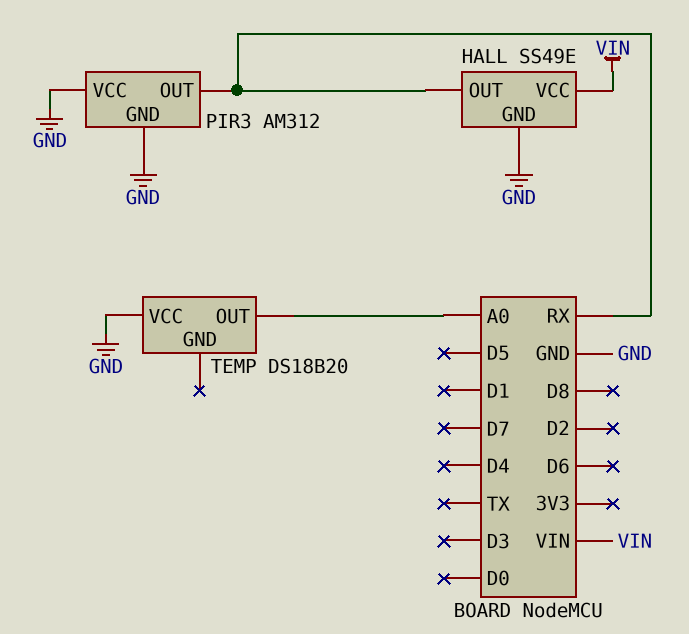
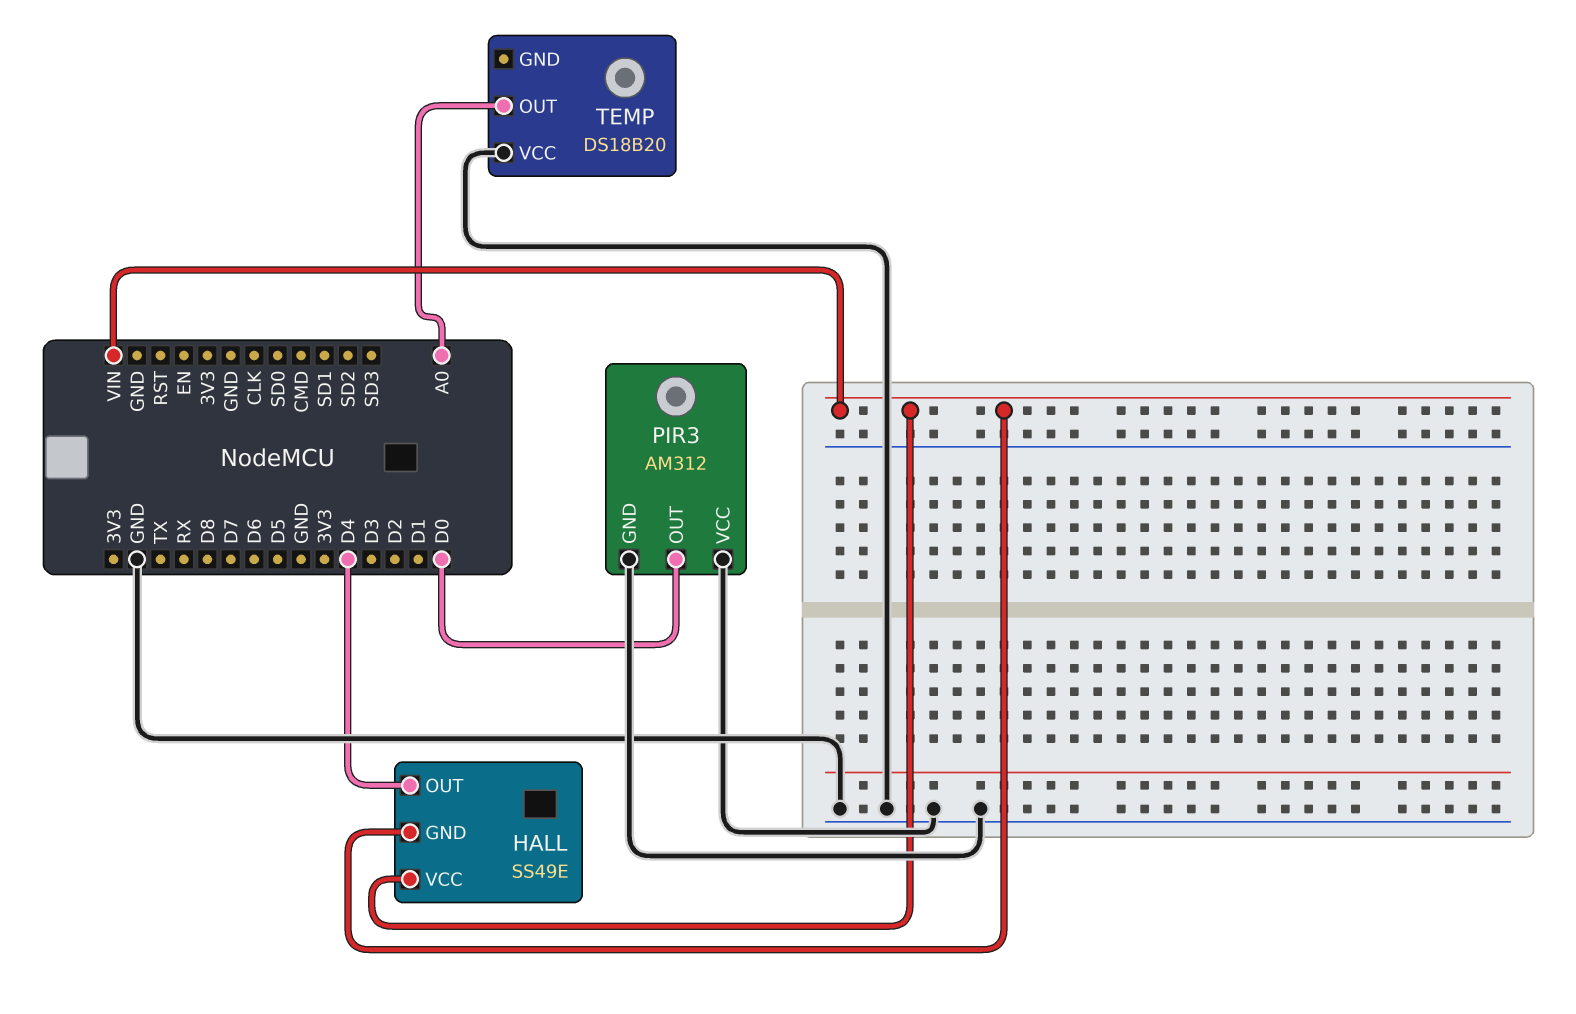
HALL pin GND: GND -> VIN
HALL pin OUT: RX -> D4
PIR3 pin OUT: RX -> D0

